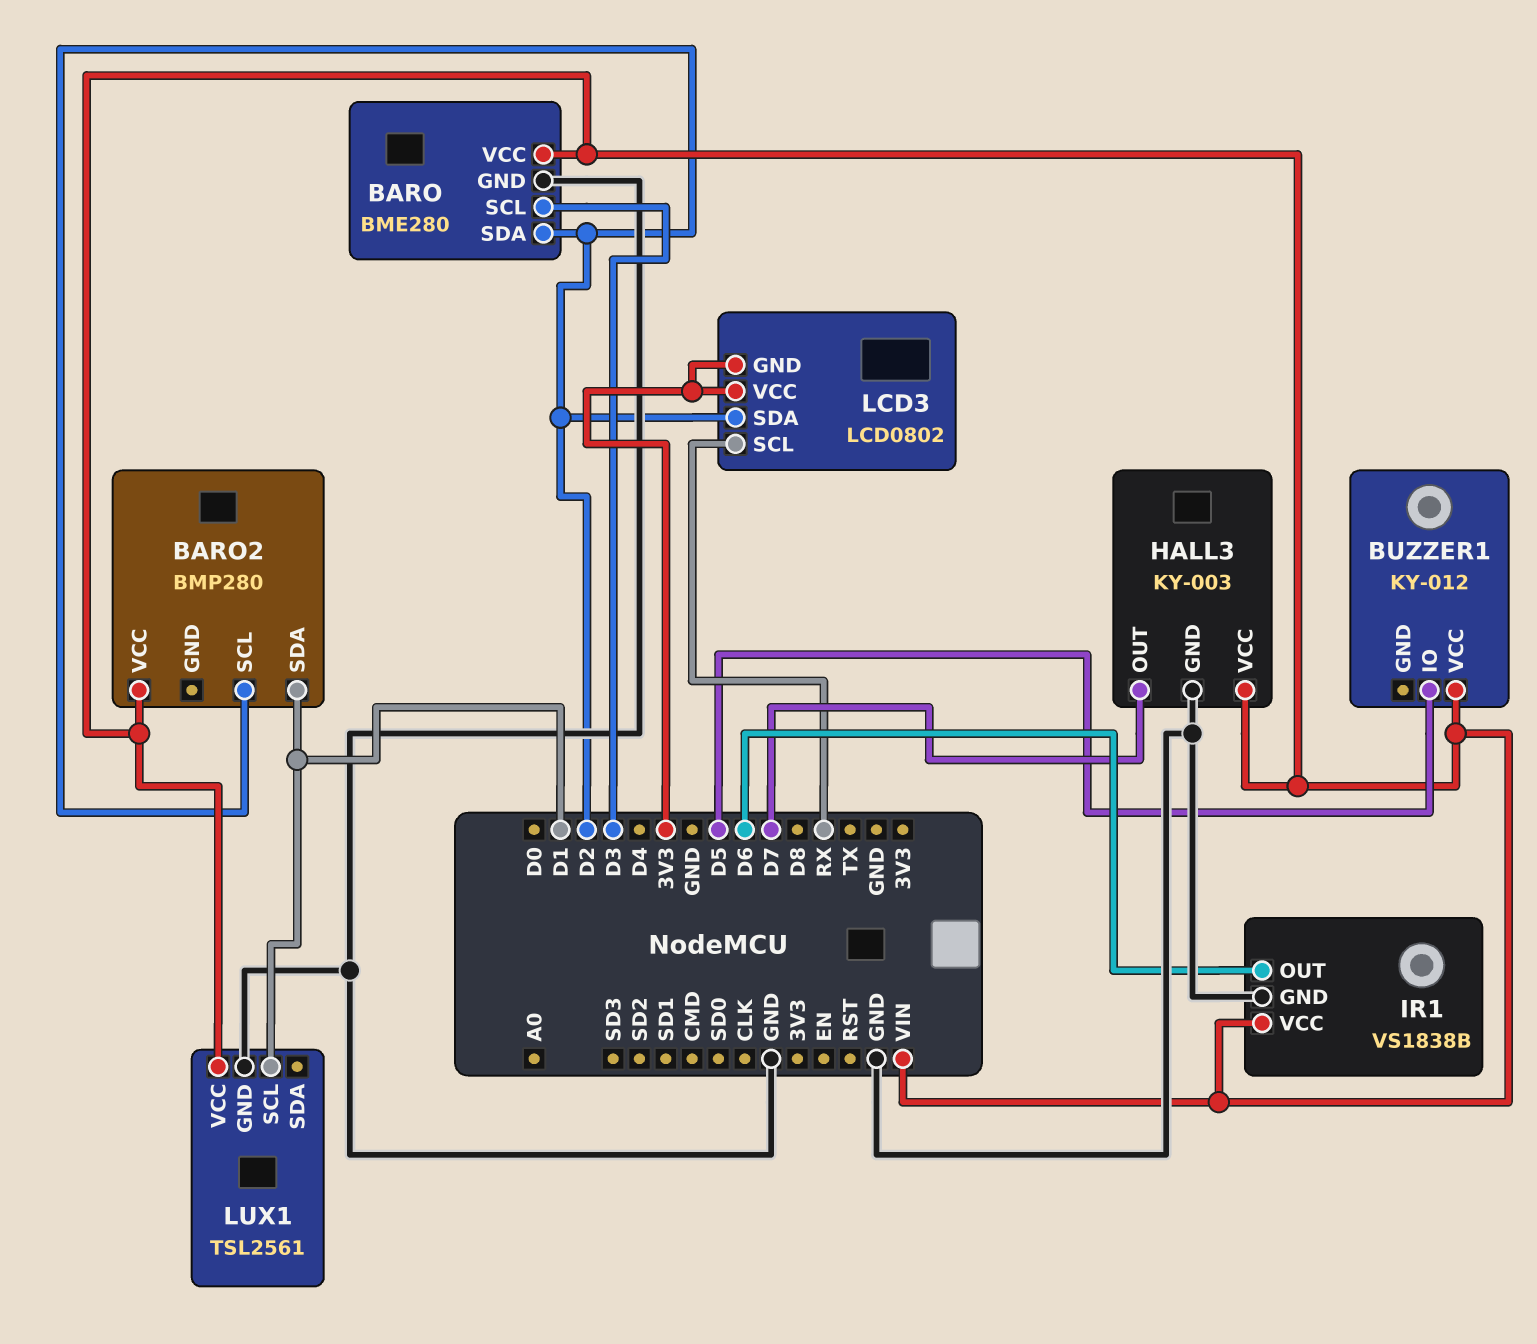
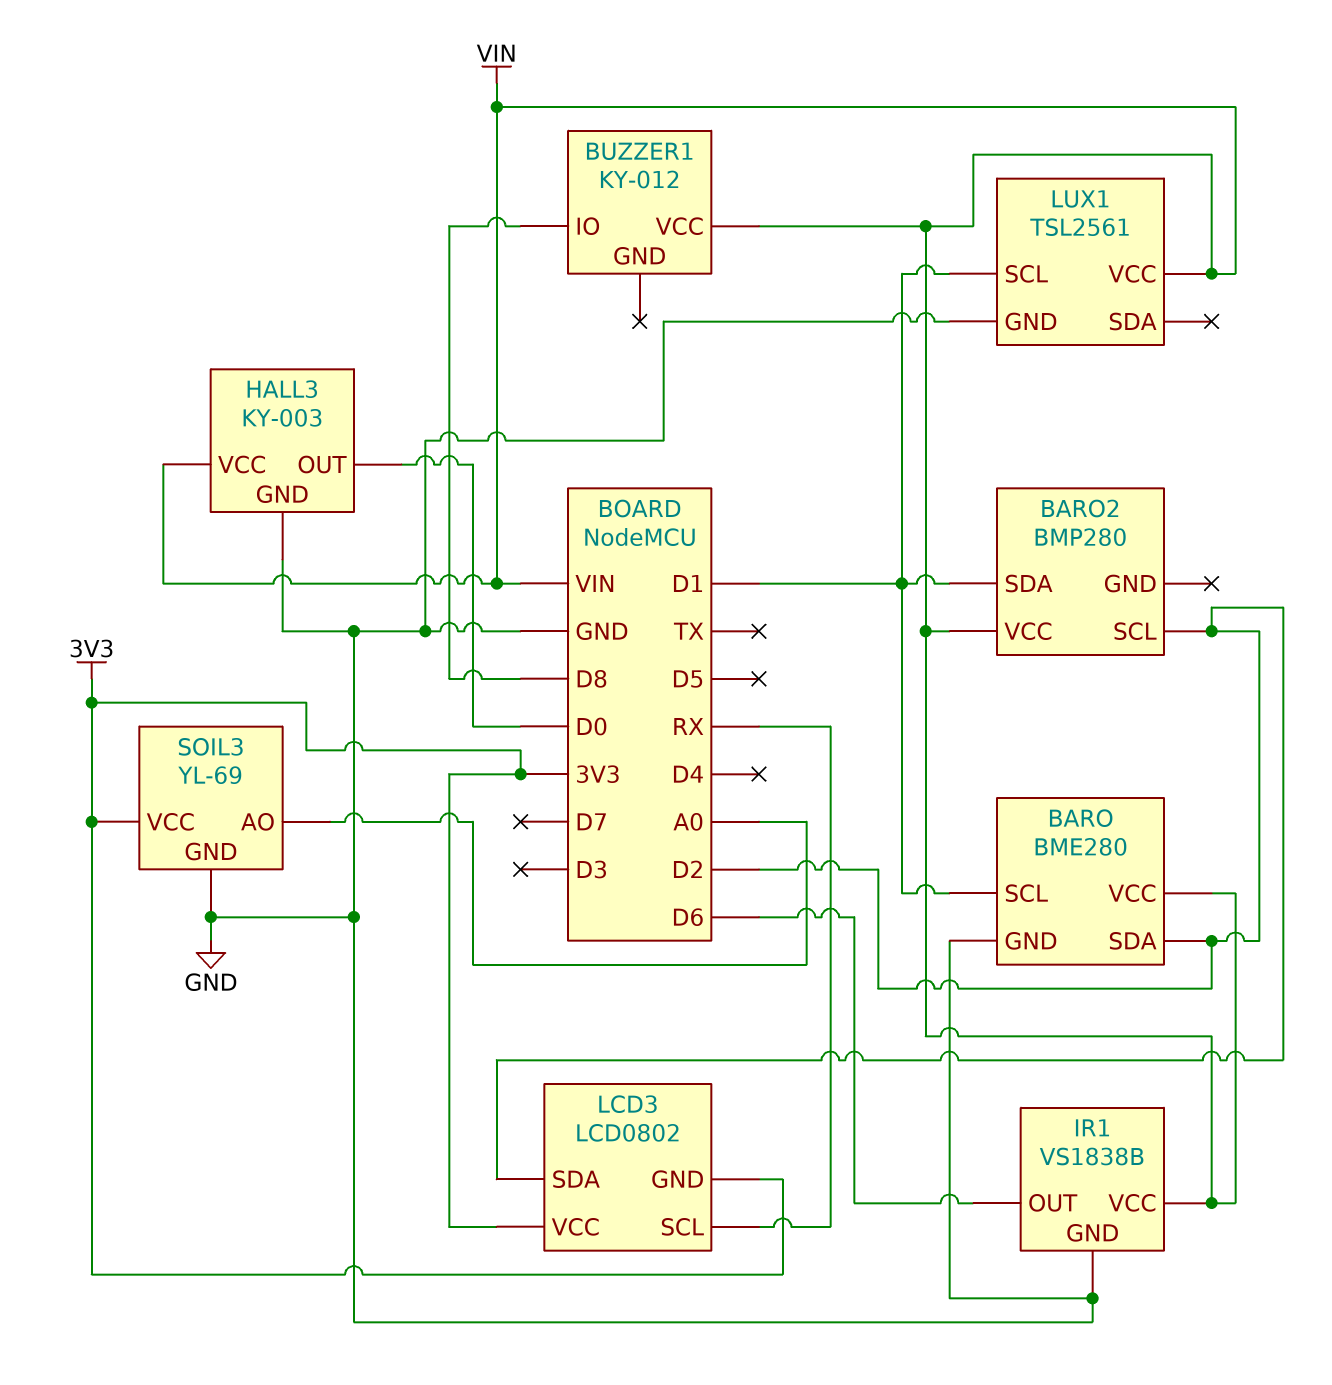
BARO pin SCL: D3 -> D1
BUZZER1 pin IO: D5 -> D8
HALL3 pin OUT: D7 -> D0
SOIL3: none -> YL-69
SOIL3 pin AO: none -> A0
SOIL3 pin GND: none -> GND
SOIL3 pin VCC: none -> 3V3

